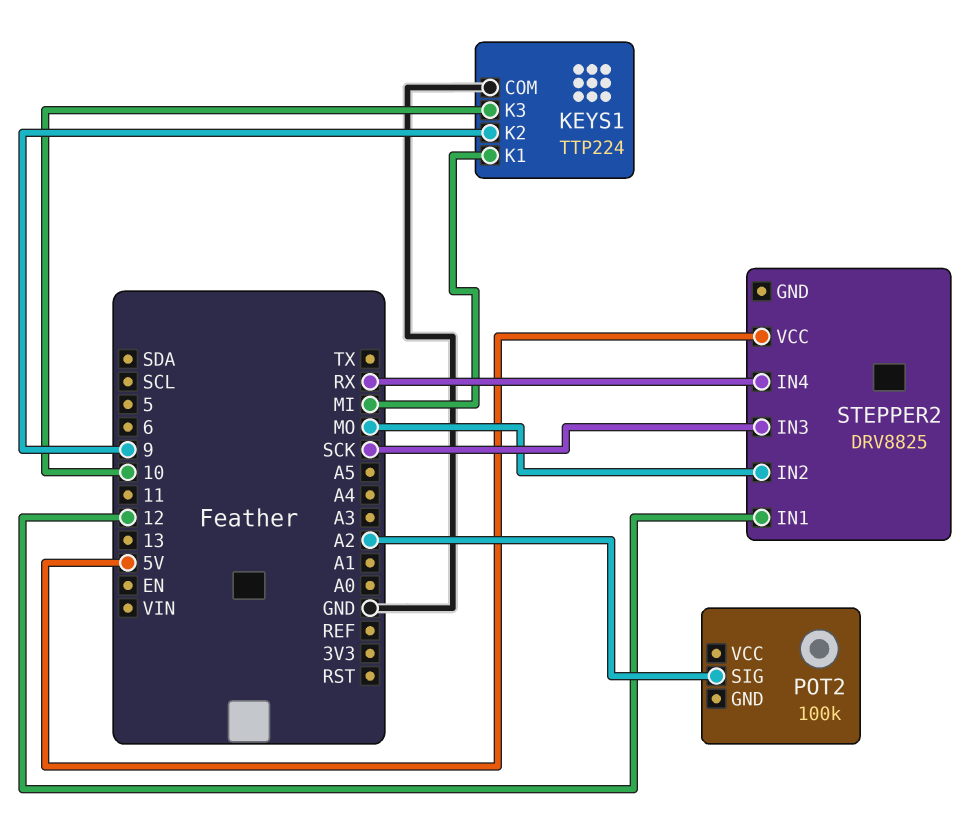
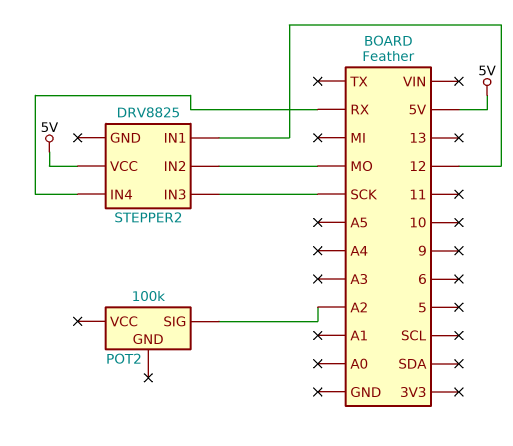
KEYS1: TTP224 -> none
KEYS1 pin COM: GND -> none
KEYS1 pin K1: MI -> none
KEYS1 pin K2: 9 -> none
KEYS1 pin K3: 10 -> none

